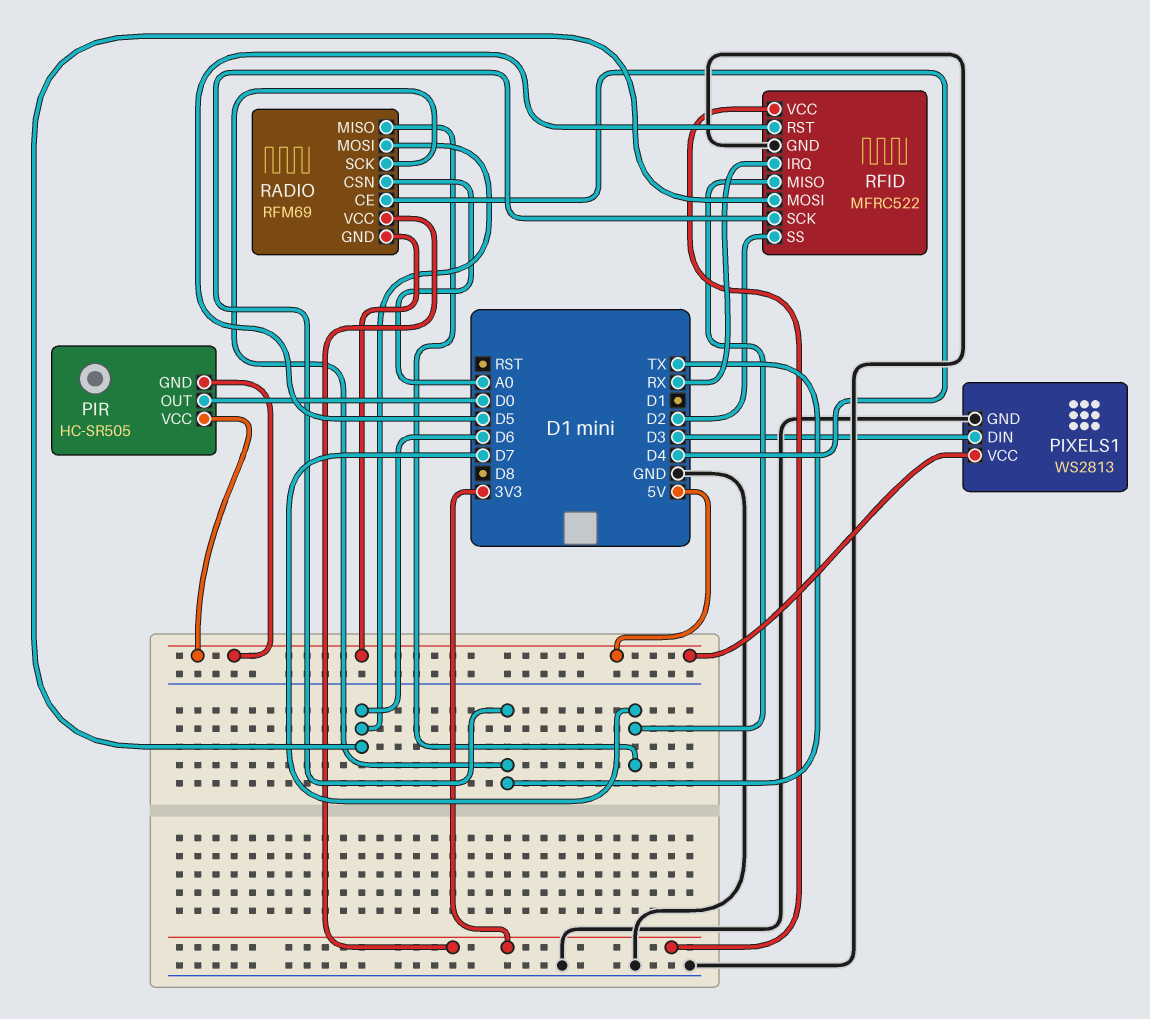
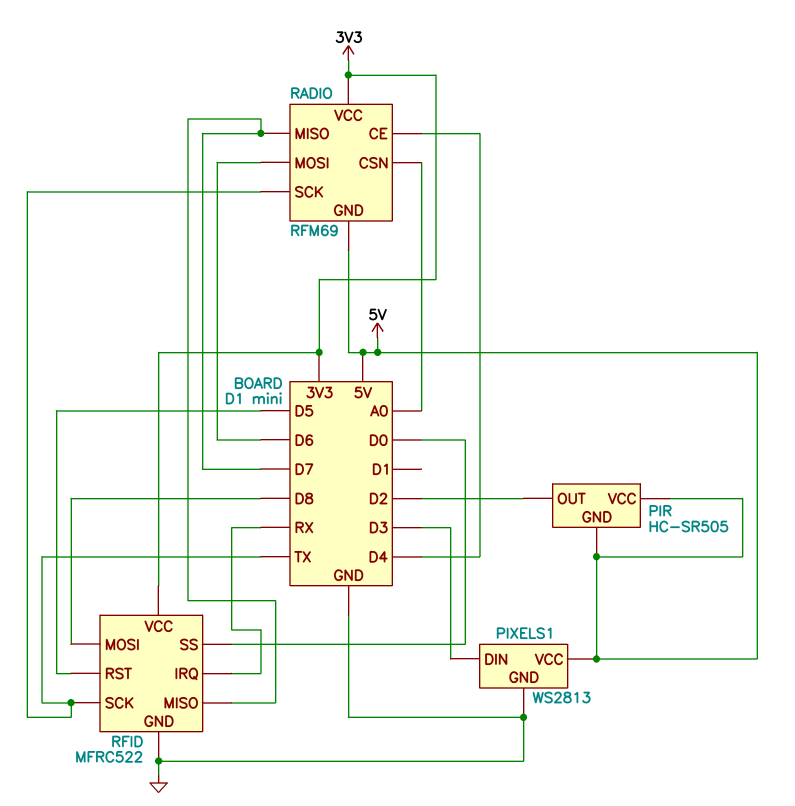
PIR pin OUT: D0 -> D2
RFID pin MOSI: D6 -> D8
RFID pin SS: D2 -> D0

